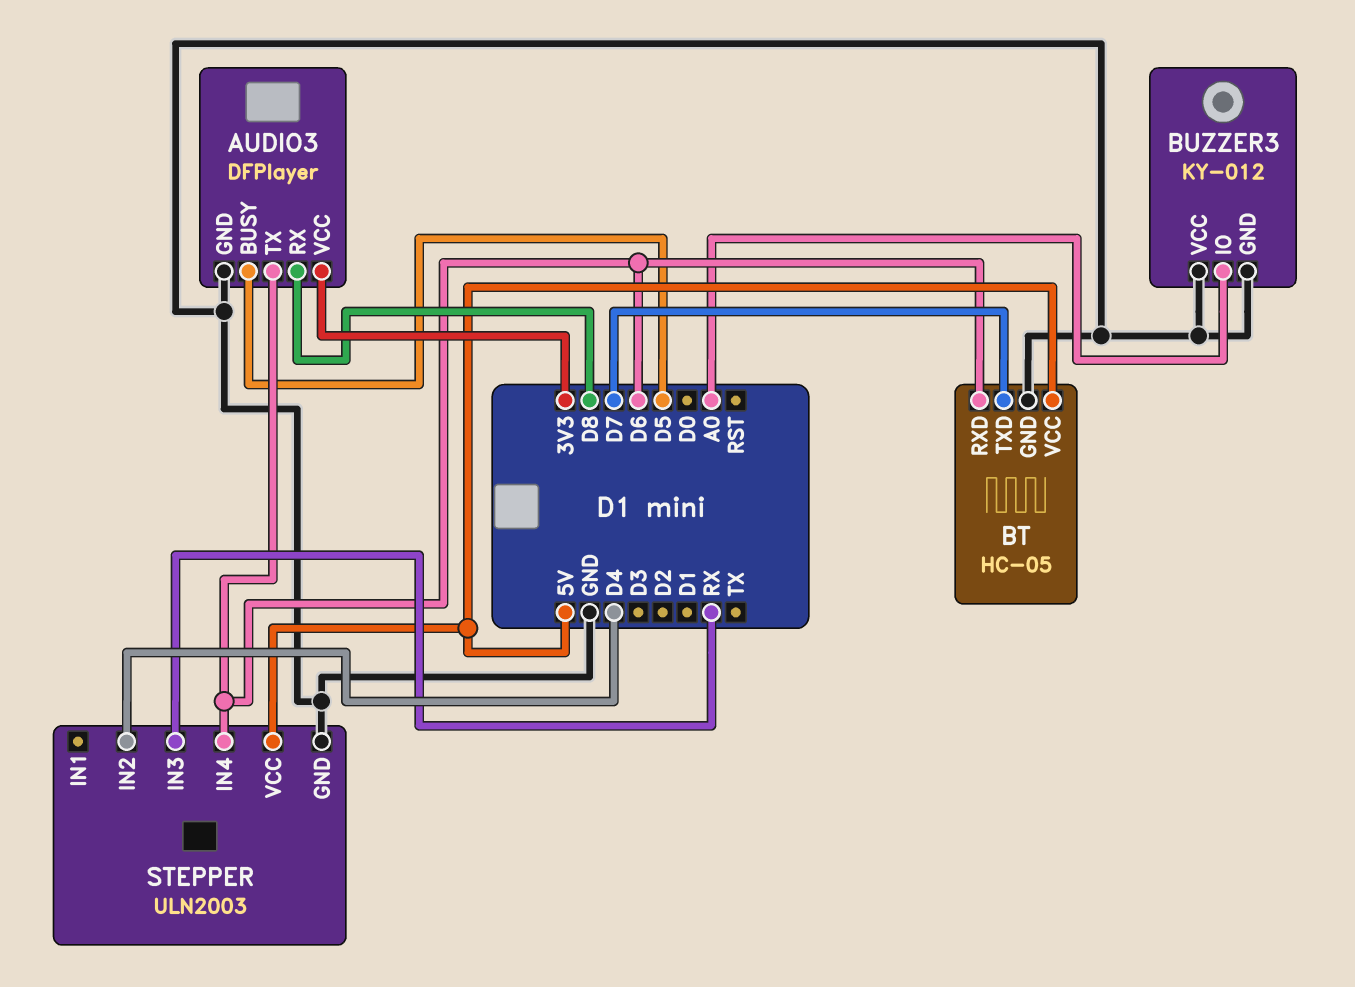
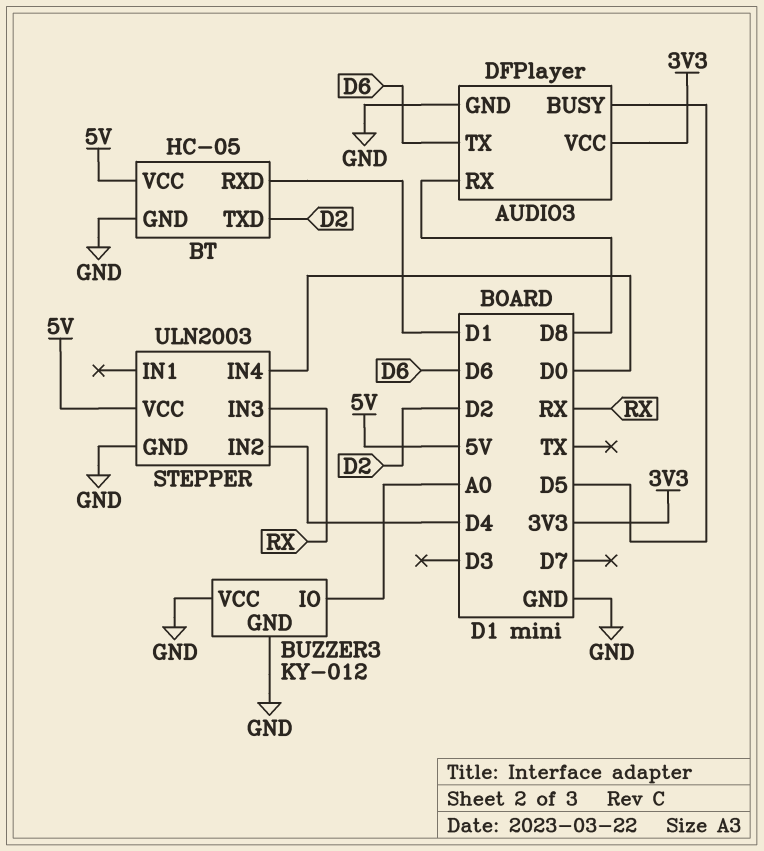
BT pin RXD: D6 -> D1
BT pin TXD: D7 -> D2
STEPPER pin IN4: D6 -> D0

